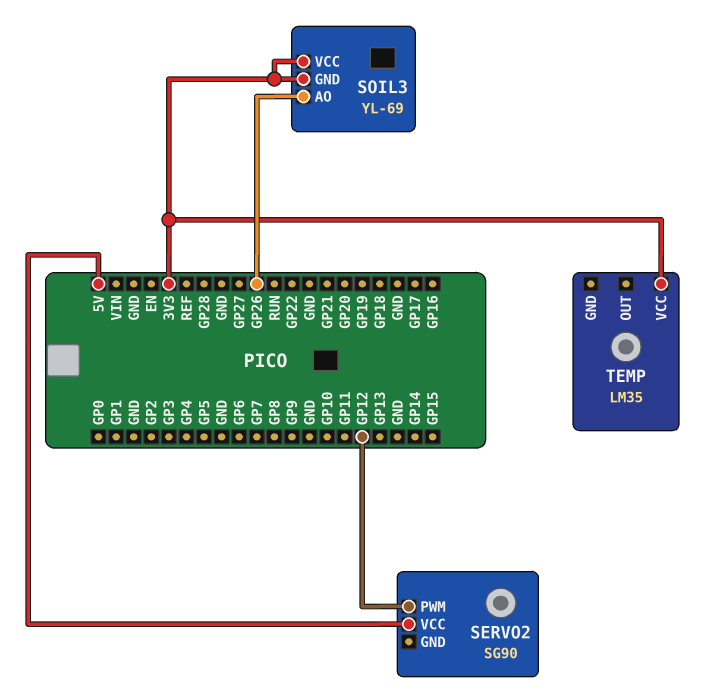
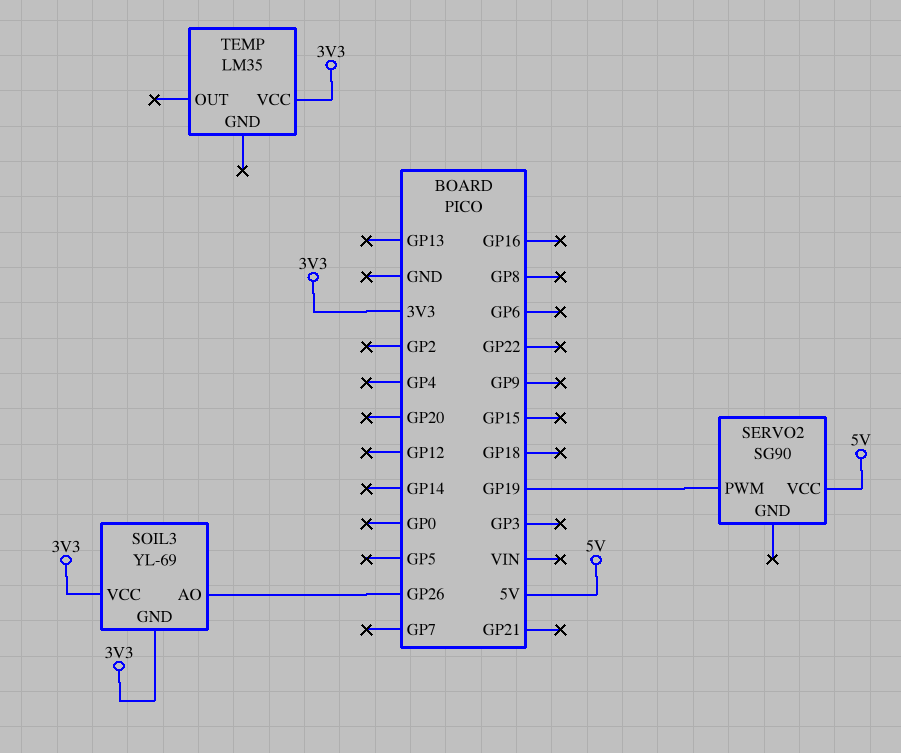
SERVO2 pin PWM: GP12 -> GP19

